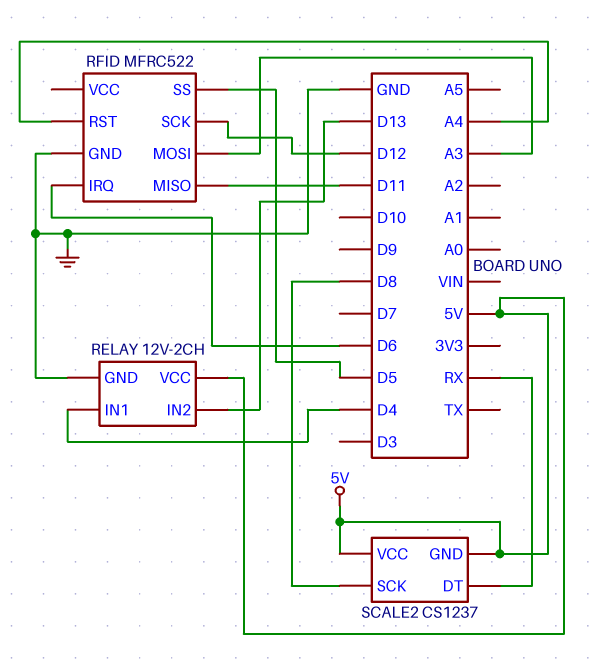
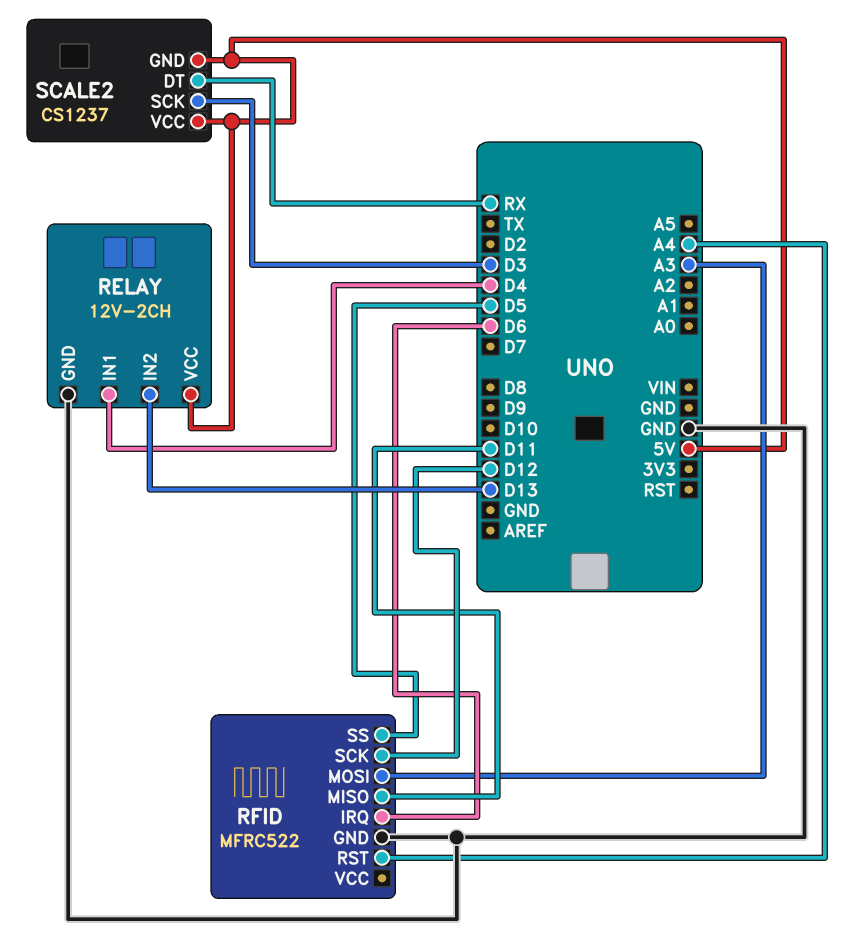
SCALE2 pin SCK: D8 -> D3

